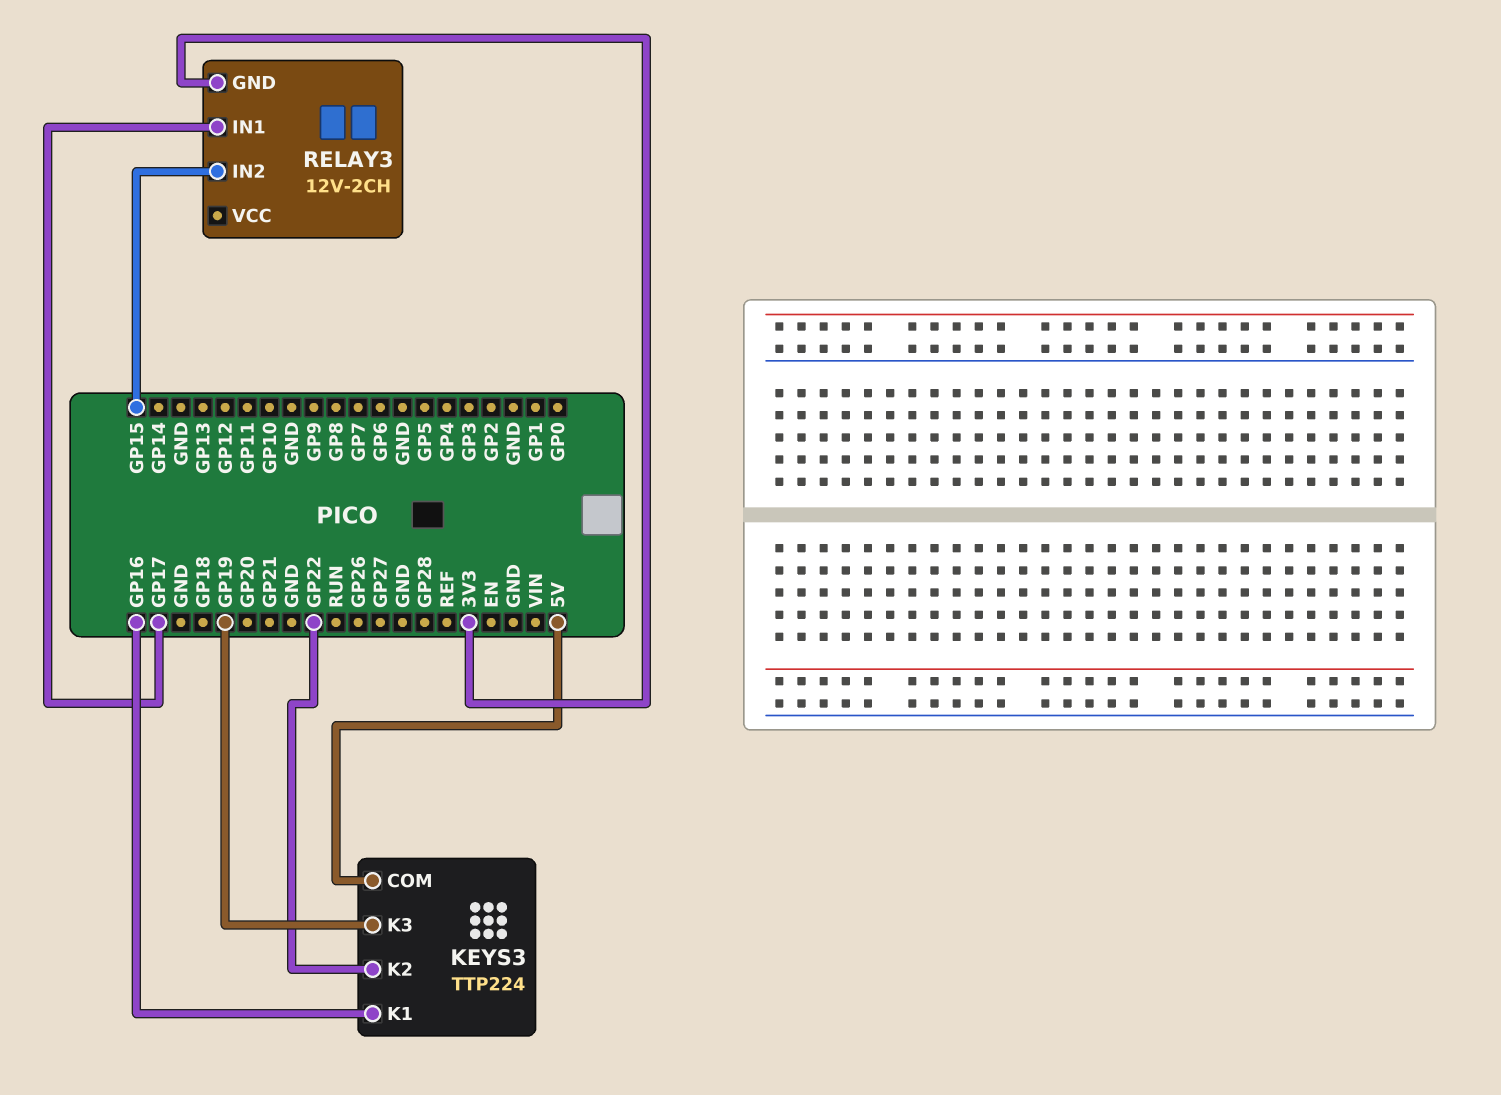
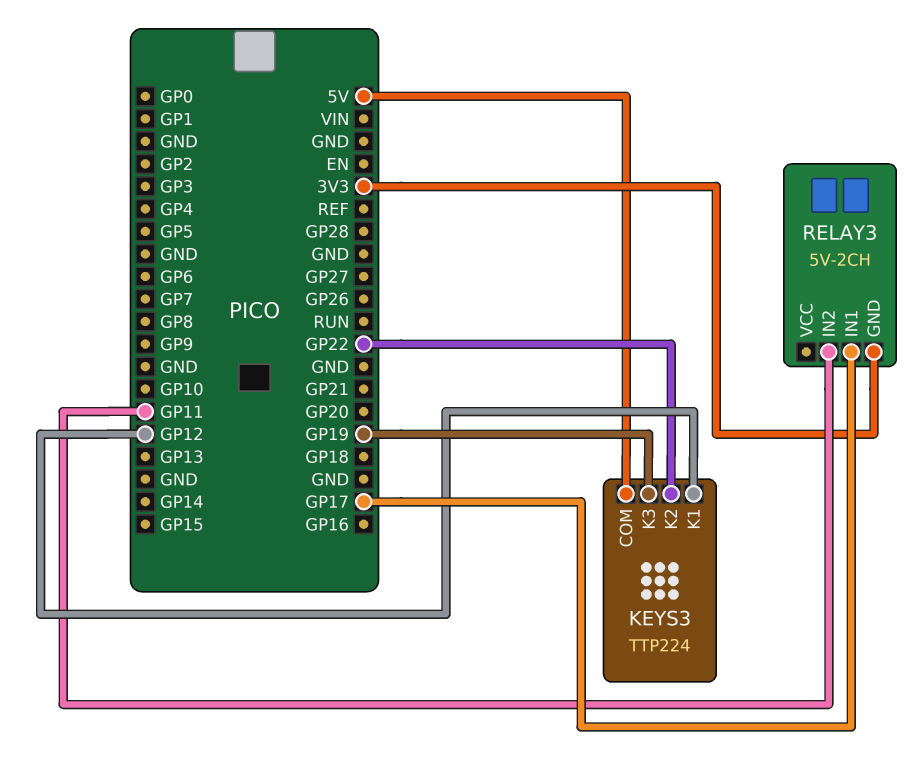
KEYS3 pin K1: GP16 -> GP12
RELAY3: 12V-2CH -> 5V-2CH
RELAY3 pin IN2: GP15 -> GP11

